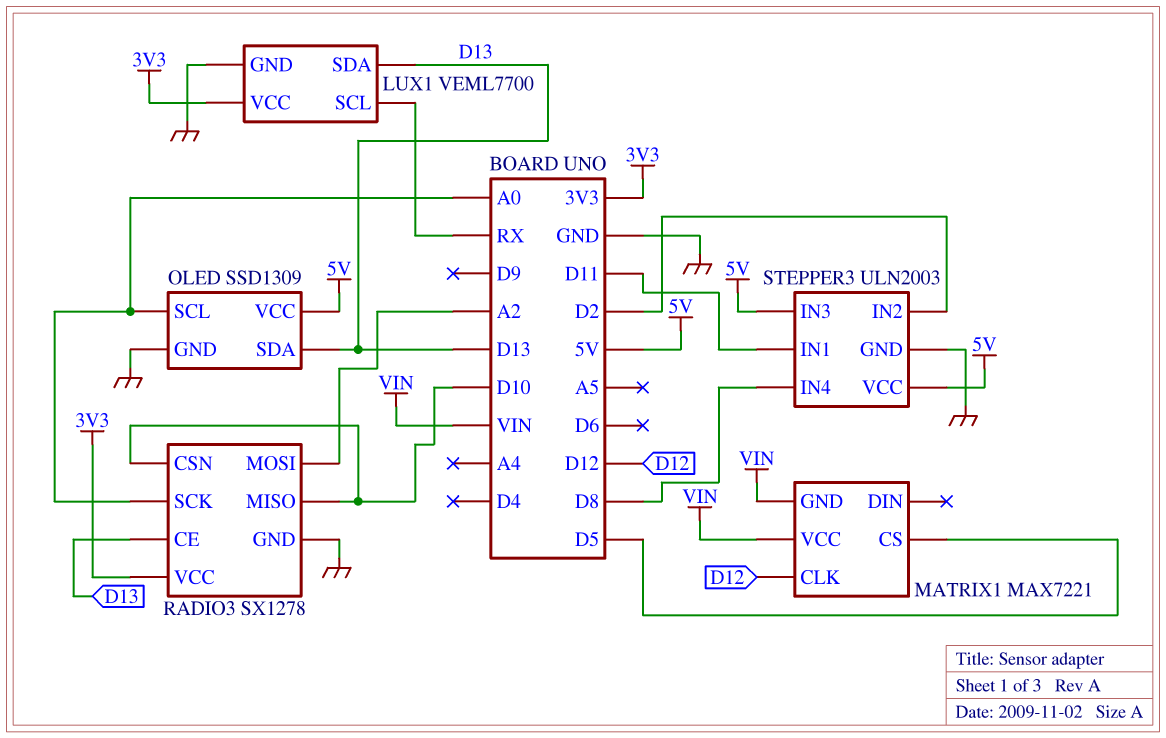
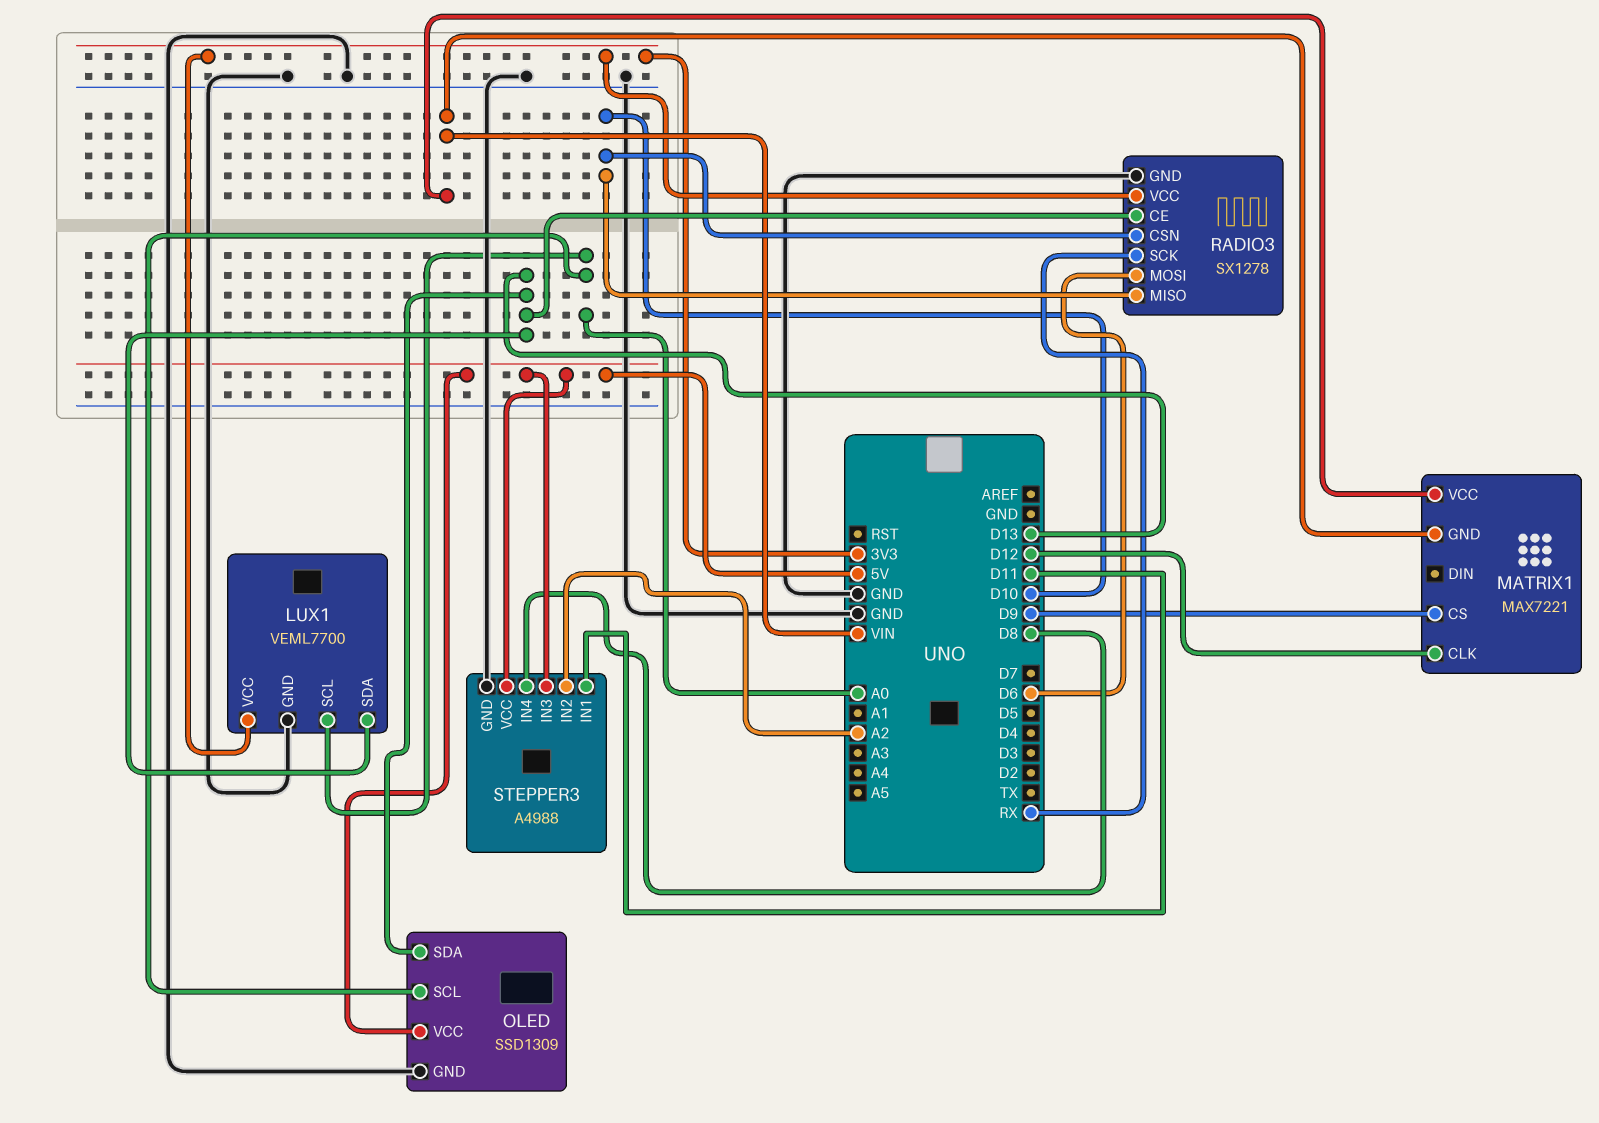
LUX1 pin SCL: RX -> A0
MATRIX1 pin CS: D5 -> D9
RADIO3 pin MOSI: A2 -> D6
RADIO3 pin SCK: A0 -> RX
STEPPER3: ULN2003 -> A4988
STEPPER3 pin IN2: D2 -> A2

